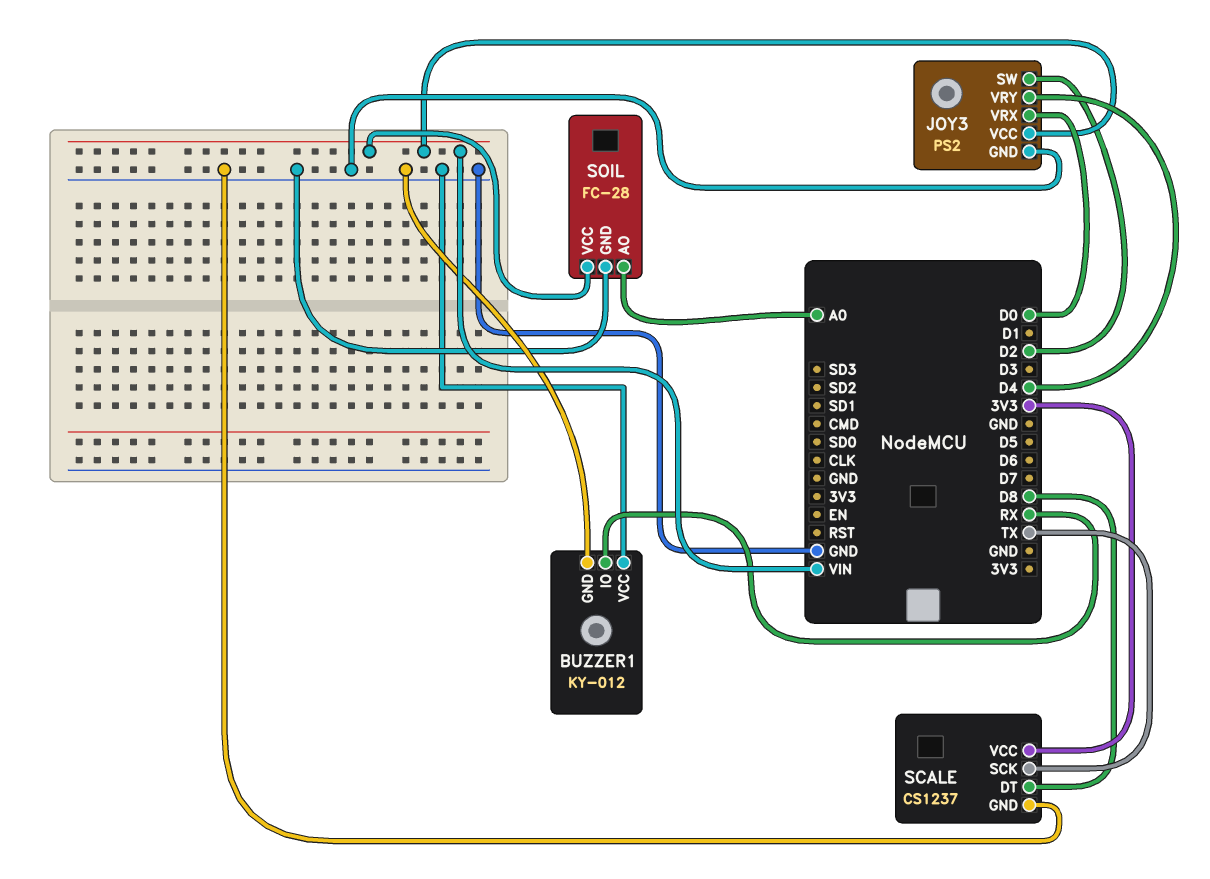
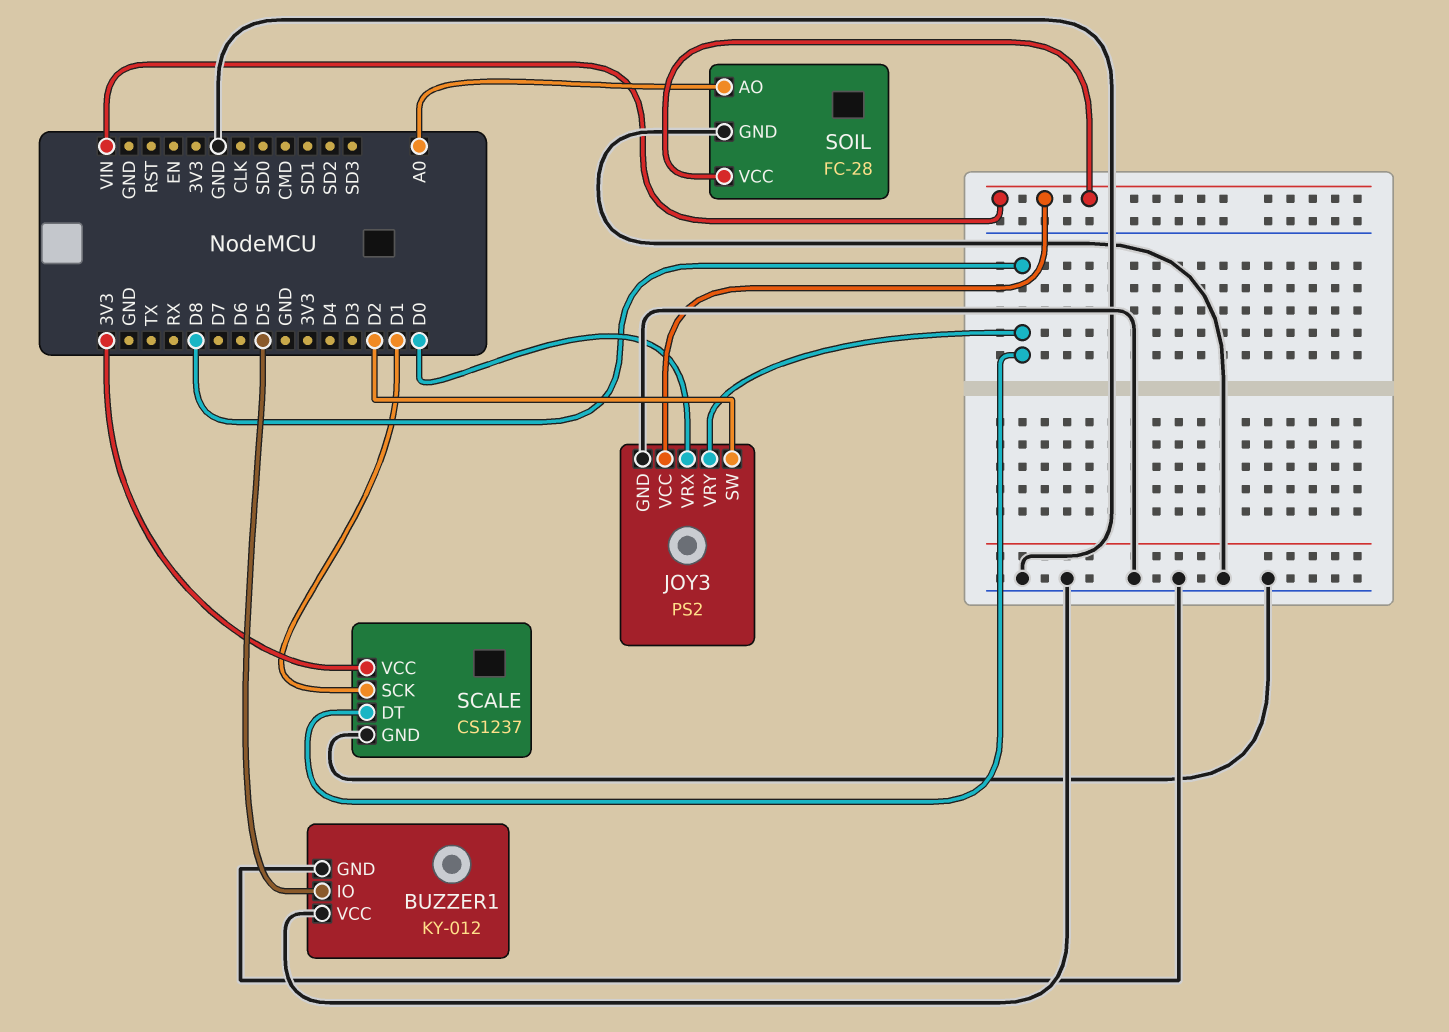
BUZZER1 pin IO: RX -> D5
JOY3 pin VRY: D4 -> D8
SCALE pin SCK: TX -> D1

